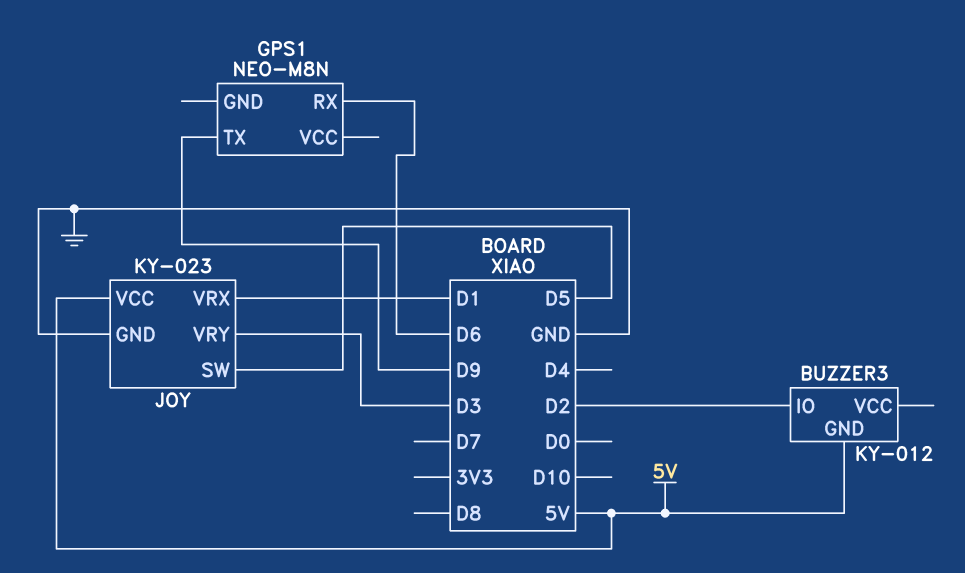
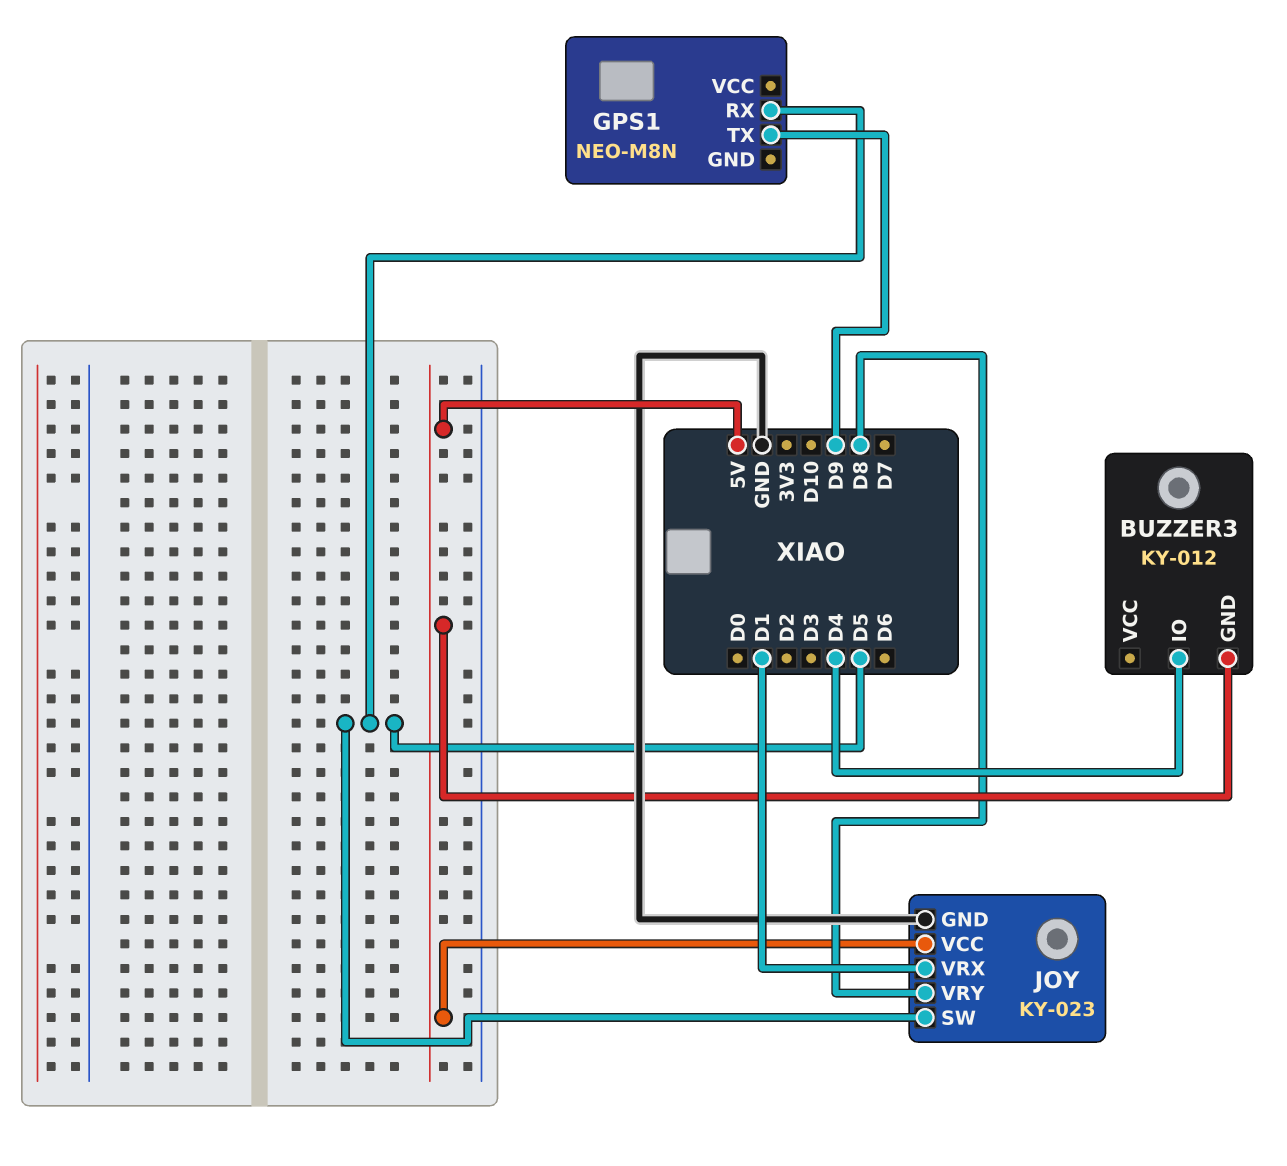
BUZZER3 pin IO: D2 -> D4
GPS1 pin RX: D6 -> D5
JOY pin VRY: D3 -> D8

